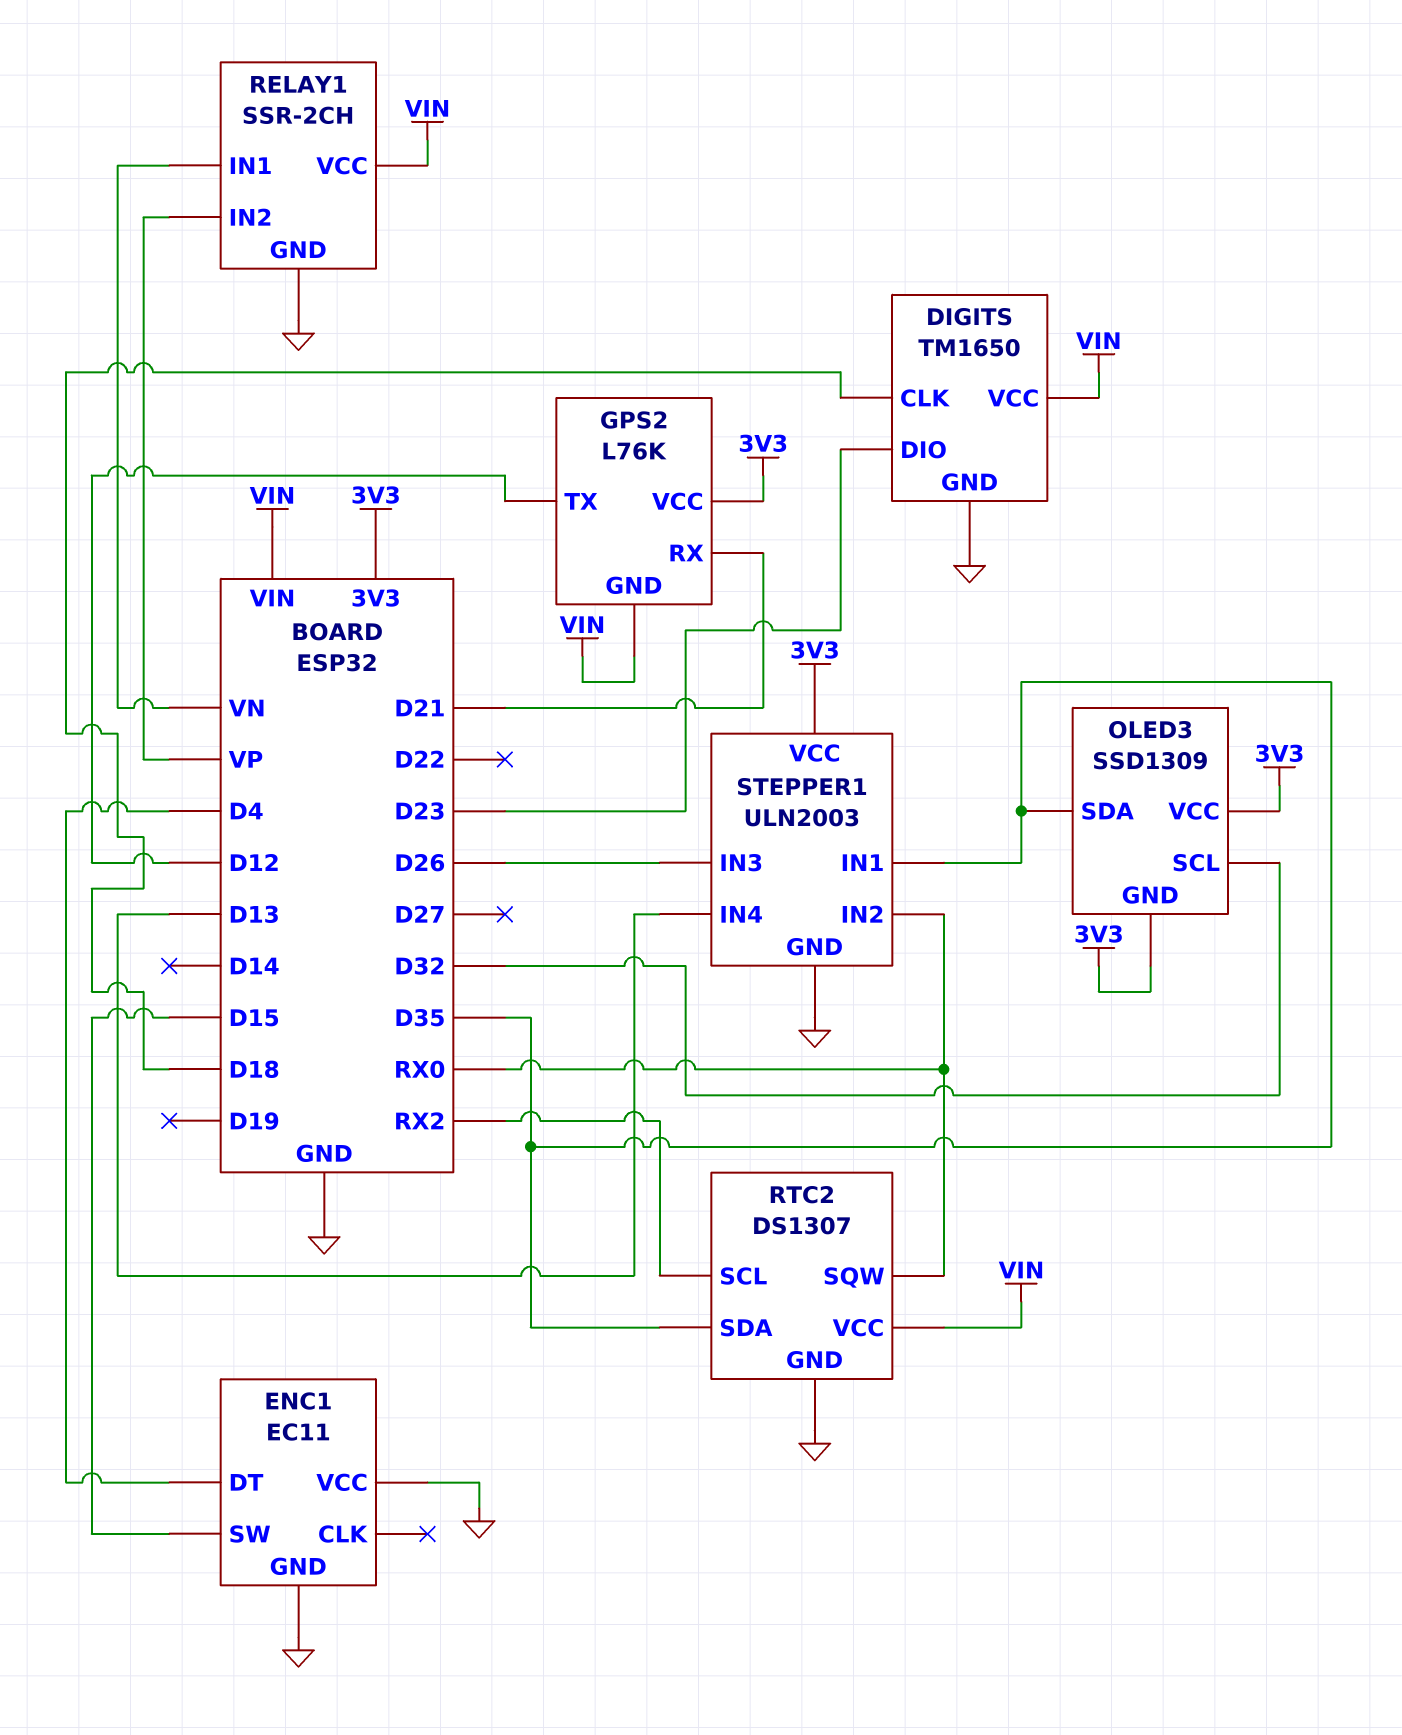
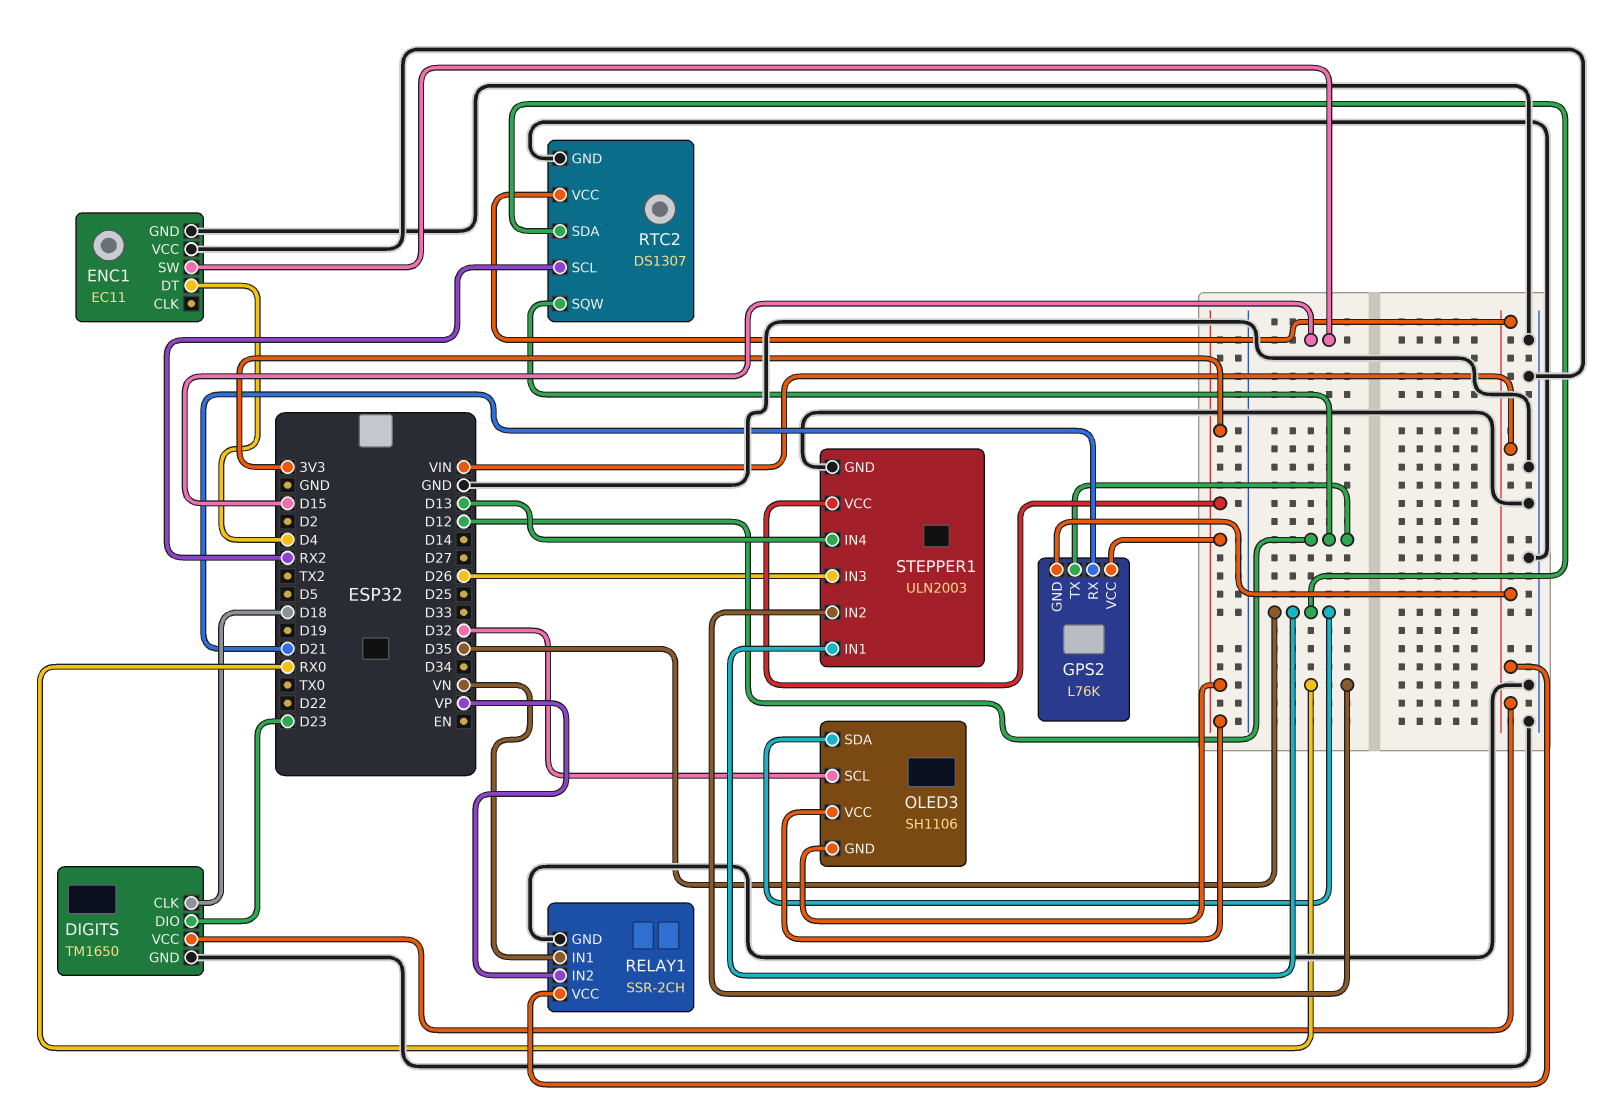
OLED3: SSD1309 -> SH1106
RTC2 pin SQW: RX0 -> D12

